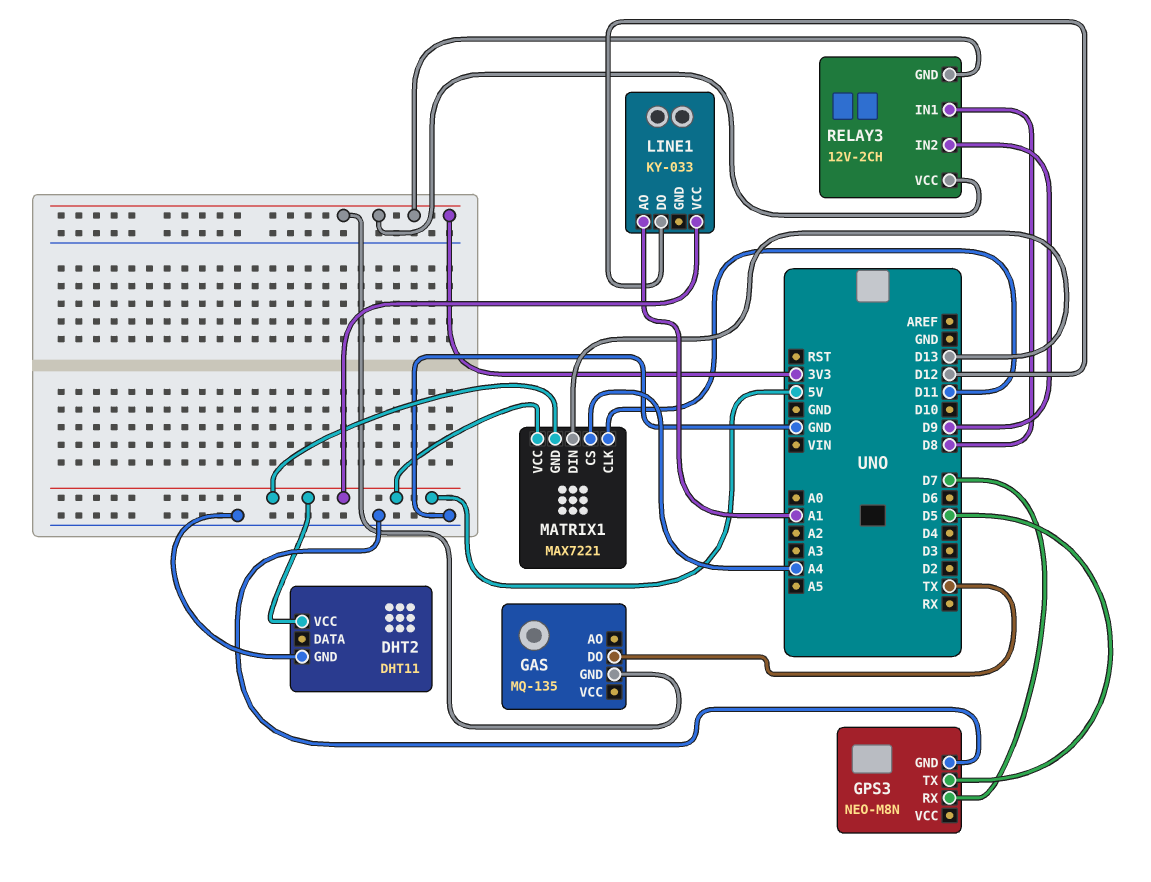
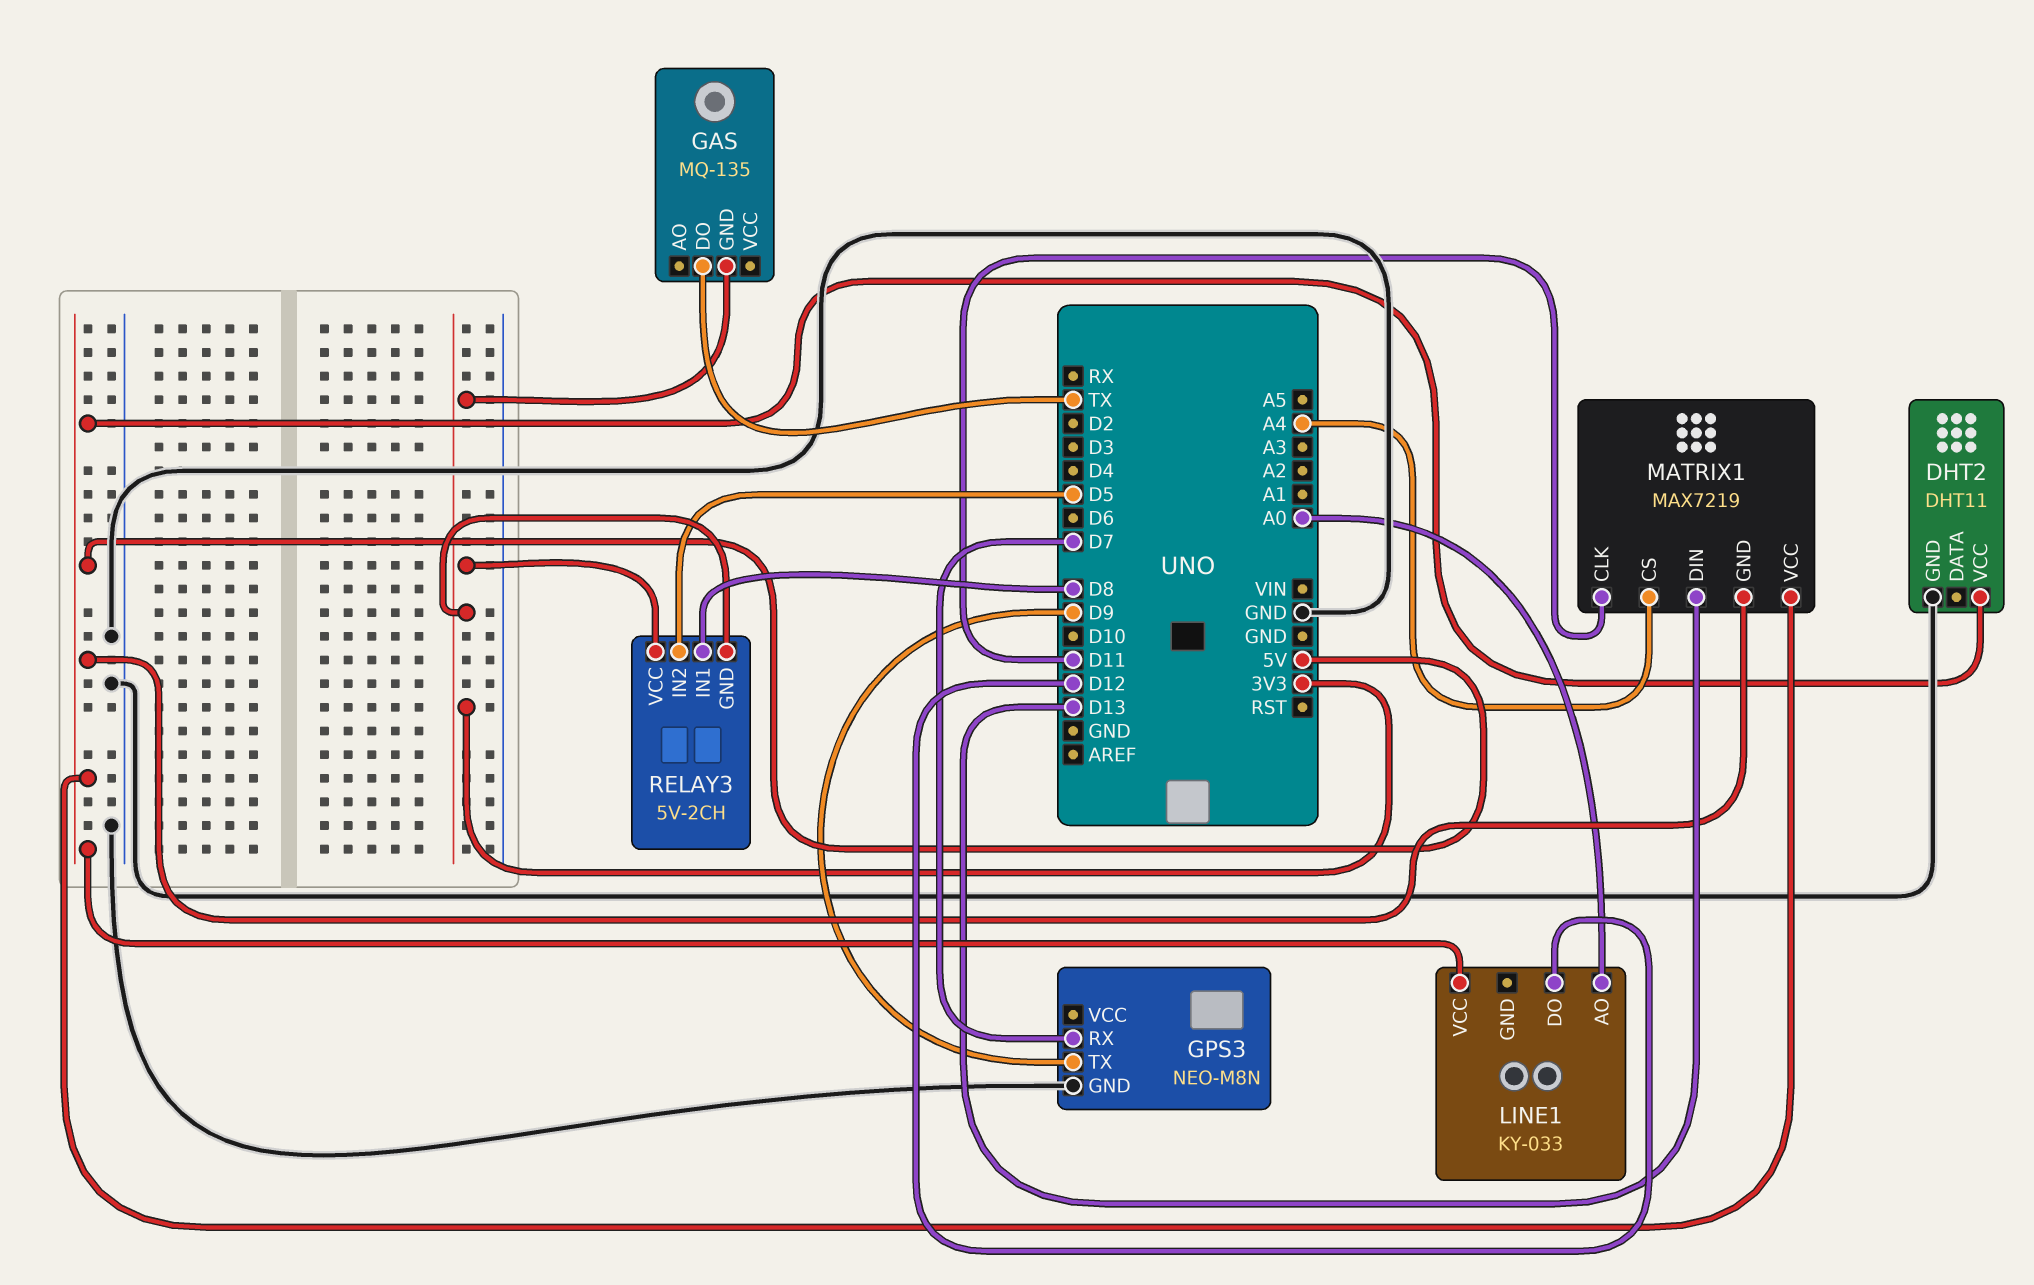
GPS3 pin TX: D5 -> D9
LINE1 pin AO: A1 -> A0
MATRIX1: MAX7221 -> MAX7219
RELAY3: 12V-2CH -> 5V-2CH
RELAY3 pin IN2: D9 -> D5

